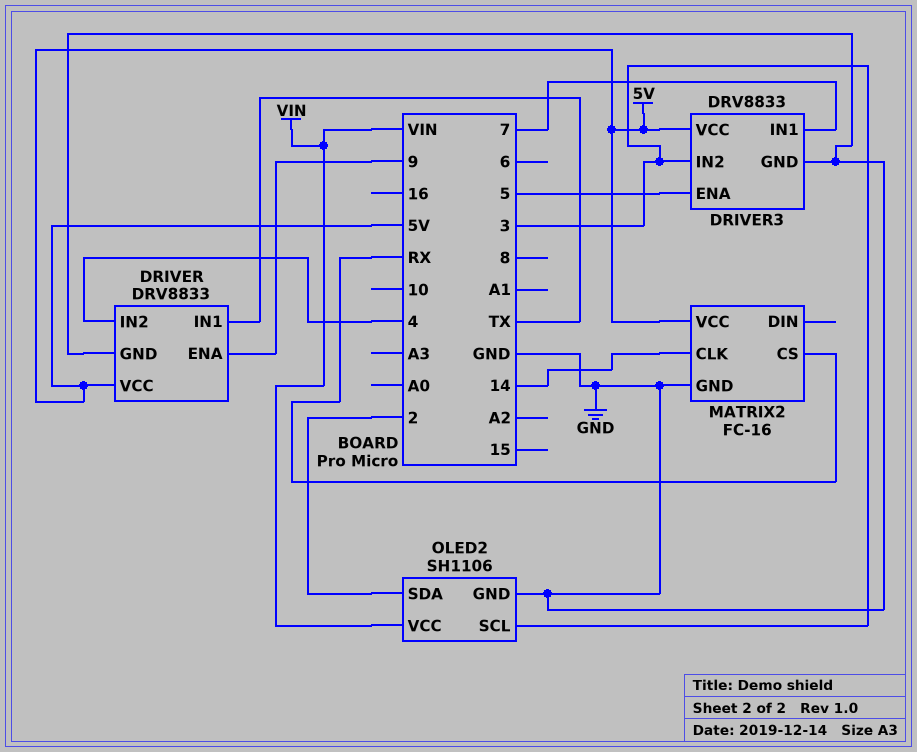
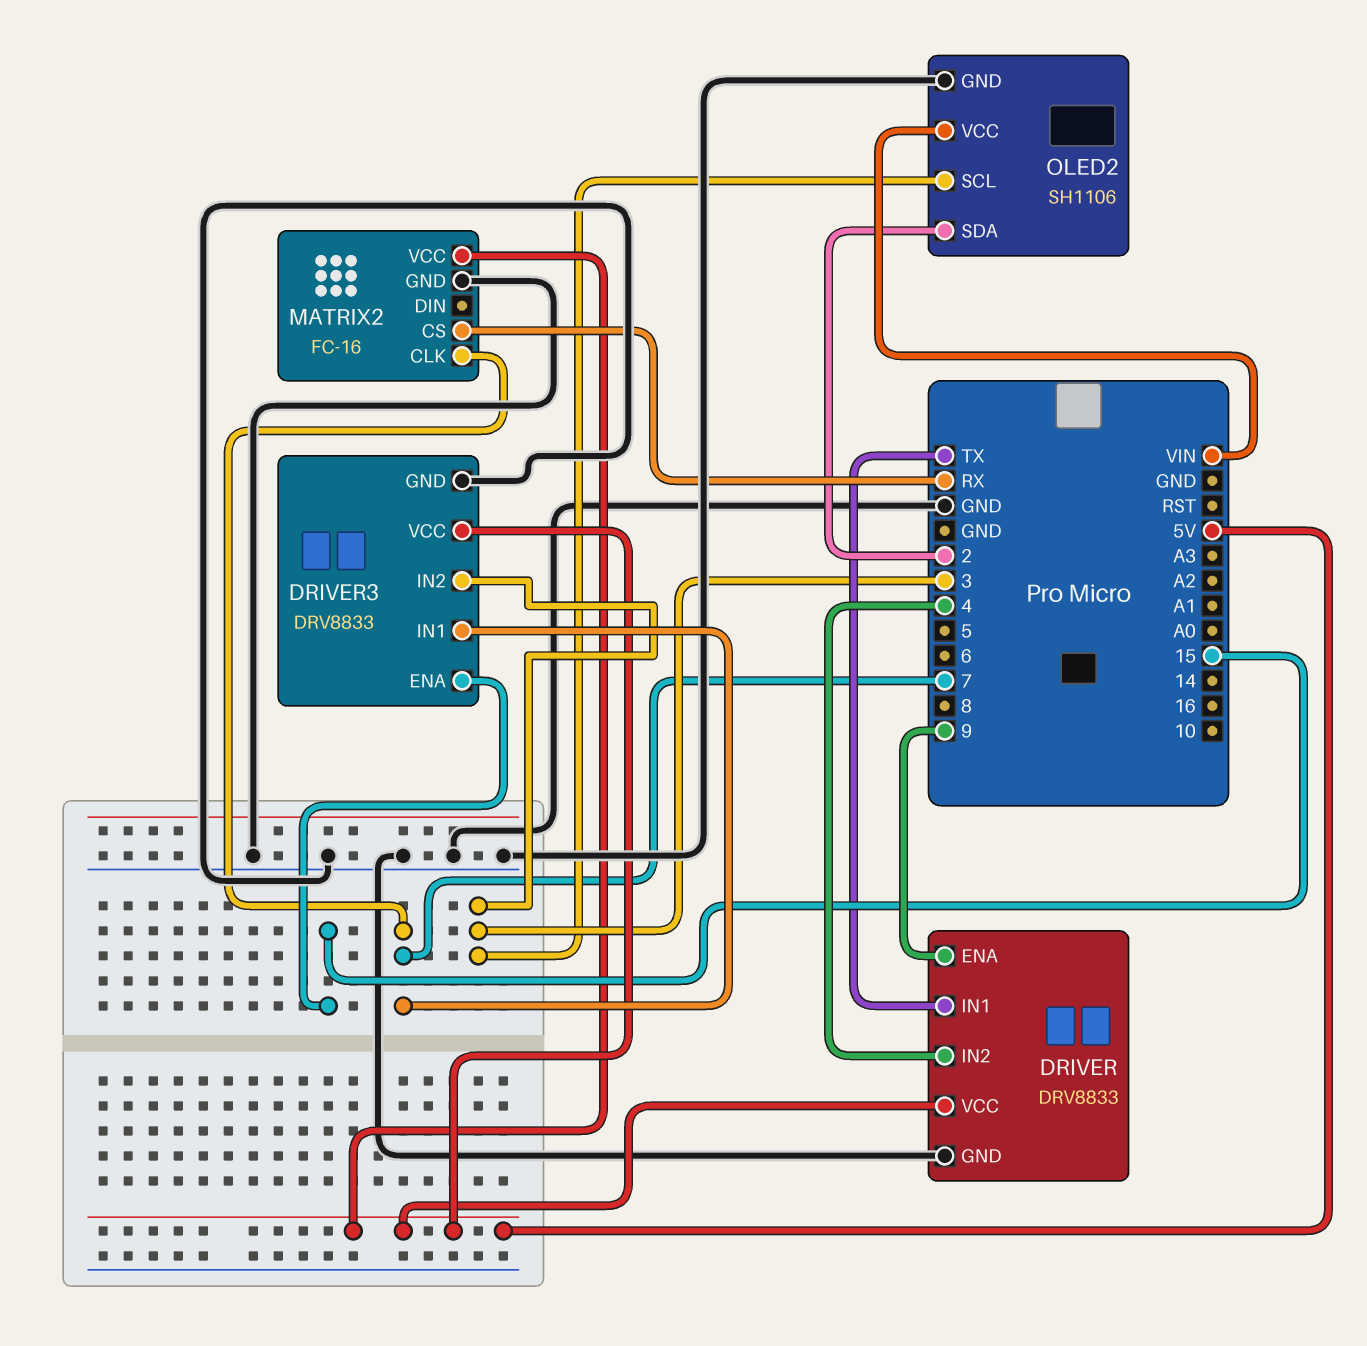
DRIVER3 pin ENA: 5 -> 15
MATRIX2 pin CLK: 14 -> 7

